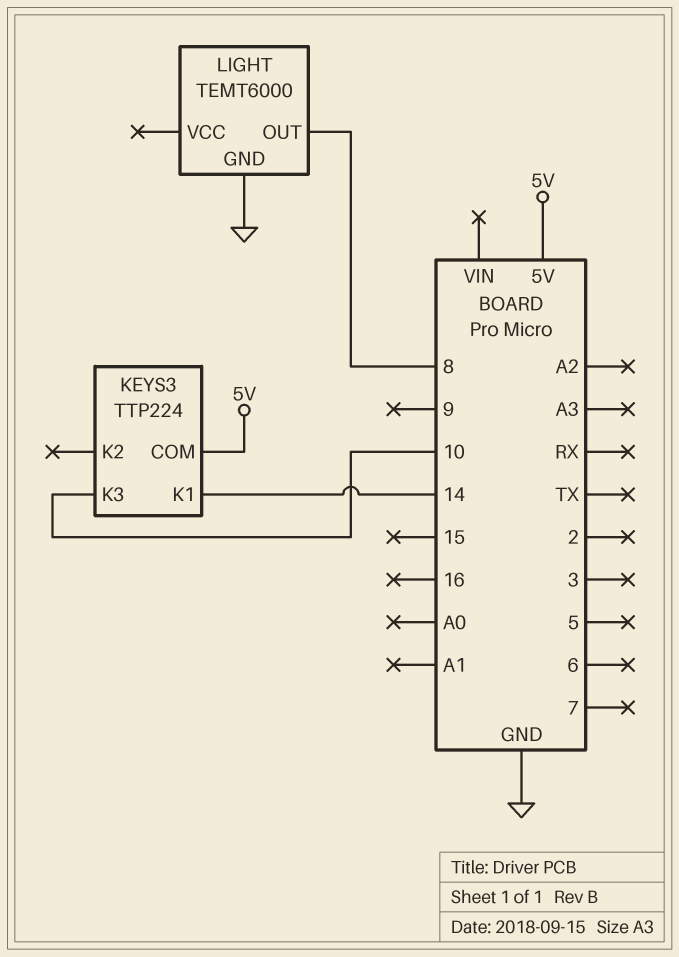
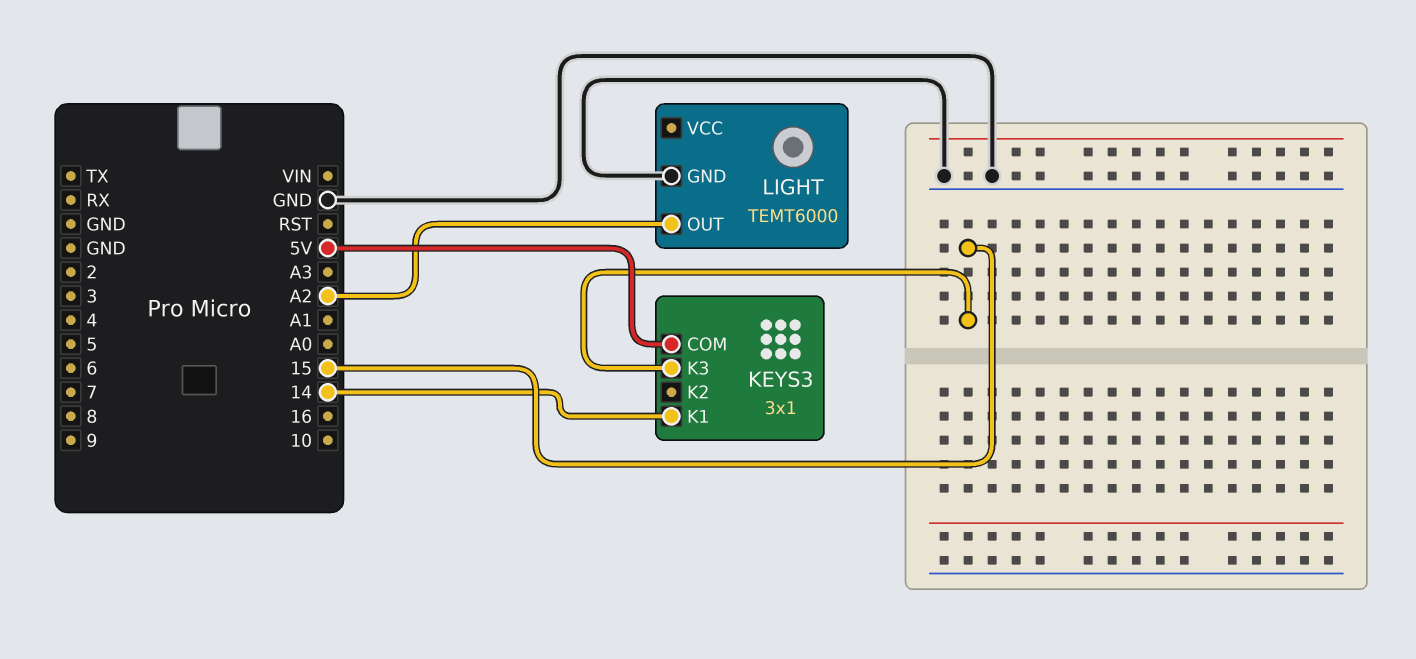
KEYS3: TTP224 -> 3x1
KEYS3 pin K3: 10 -> 15
LIGHT pin OUT: 8 -> A2

